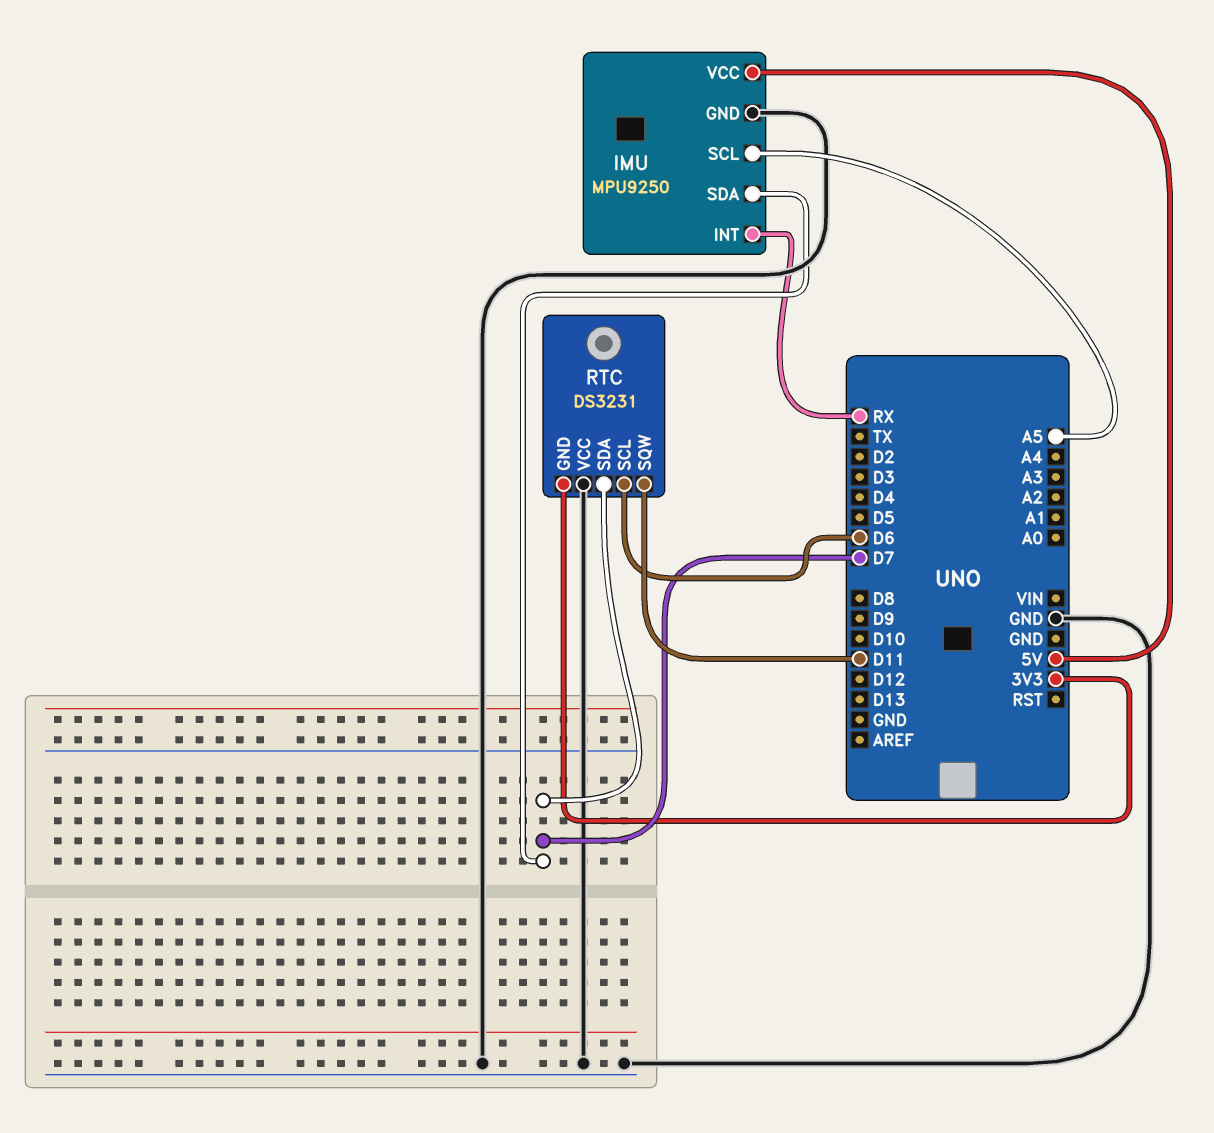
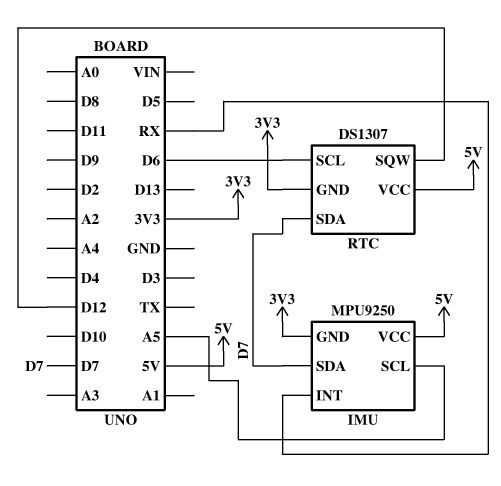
IMU pin GND: GND -> 3V3
RTC: DS3231 -> DS1307
RTC pin SQW: D11 -> D12
RTC pin VCC: GND -> 5V

